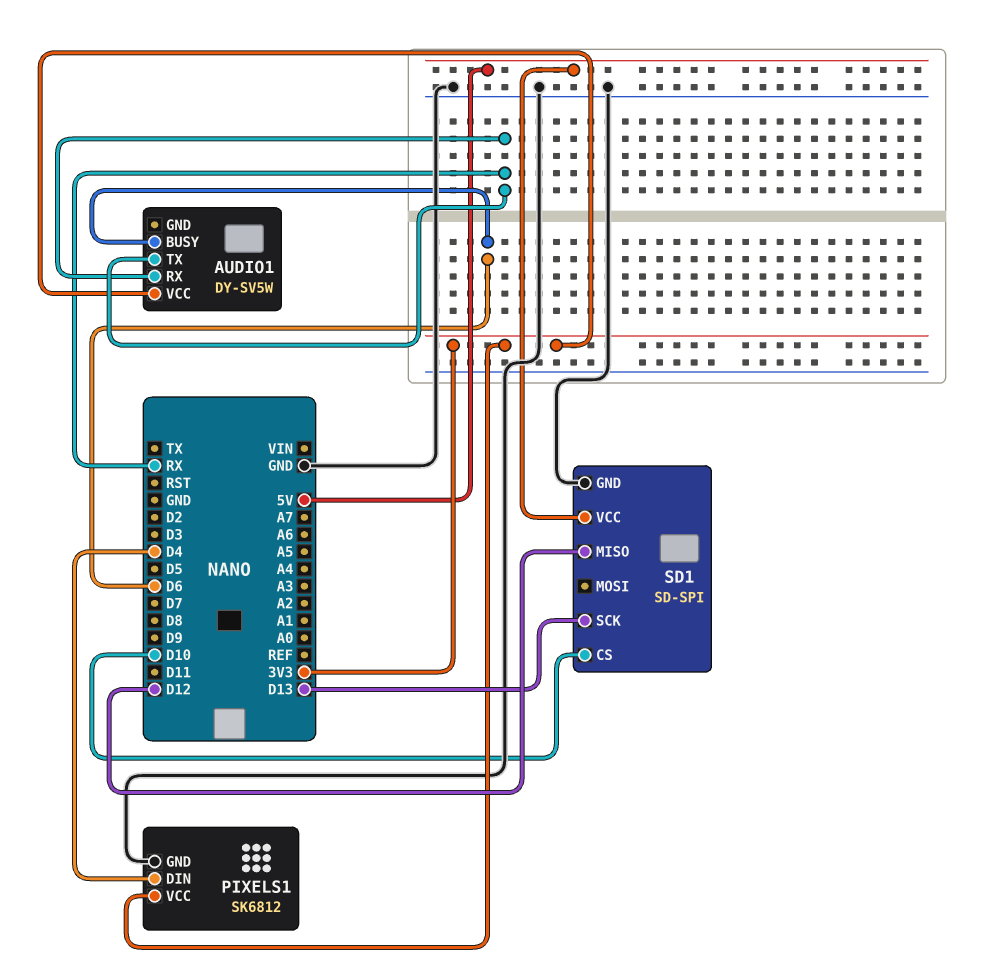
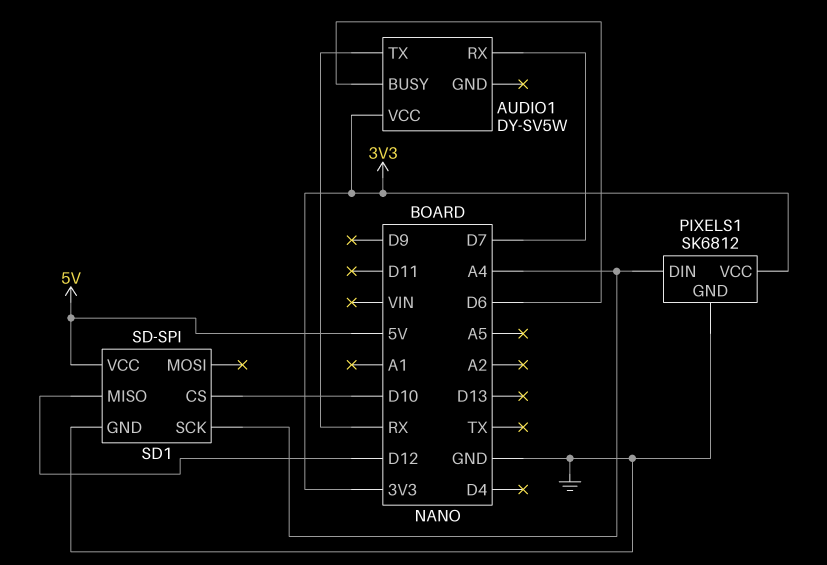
AUDIO1 pin RX: RX -> D7
PIXELS1 pin DIN: D4 -> A4
SD1 pin SCK: D13 -> A4

